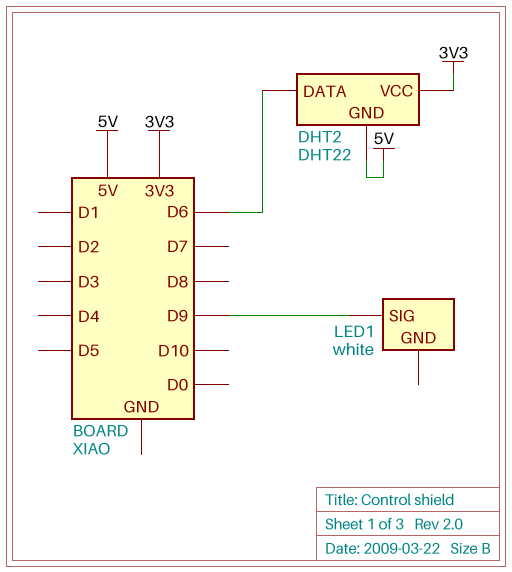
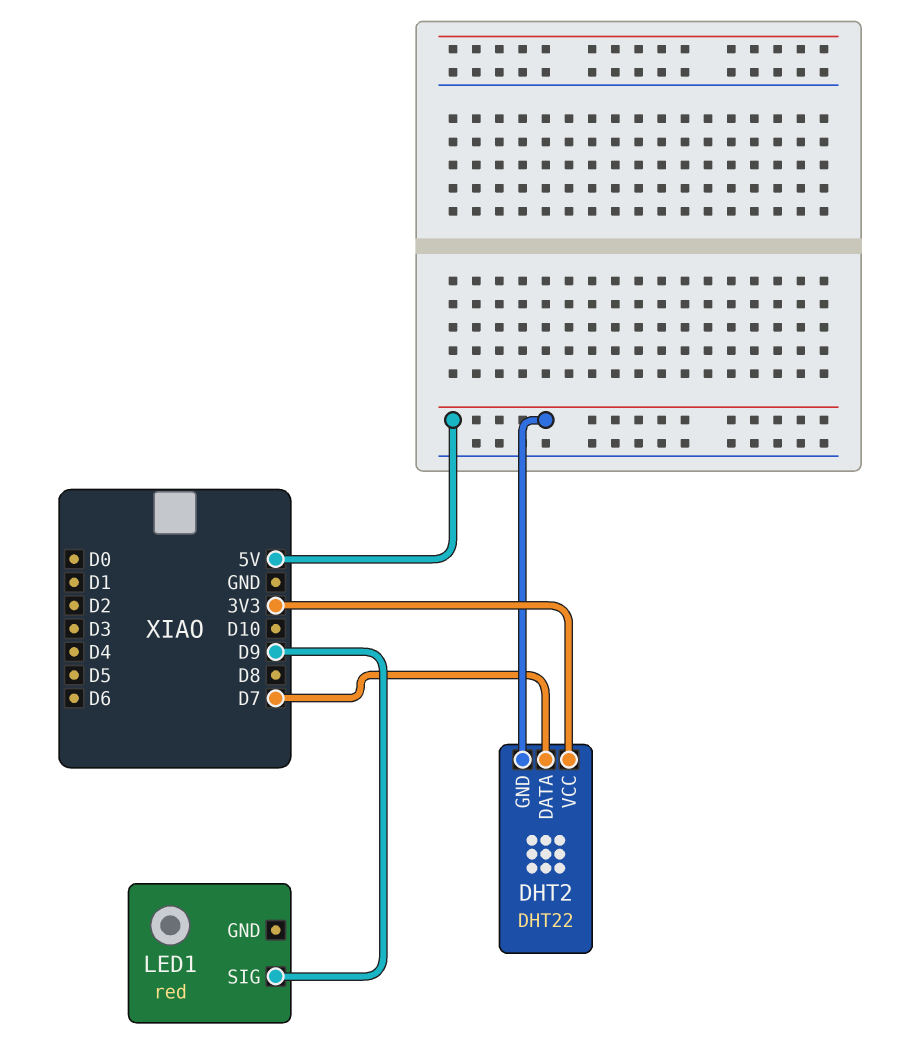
DHT2 pin DATA: D6 -> D7
LED1: white -> red

